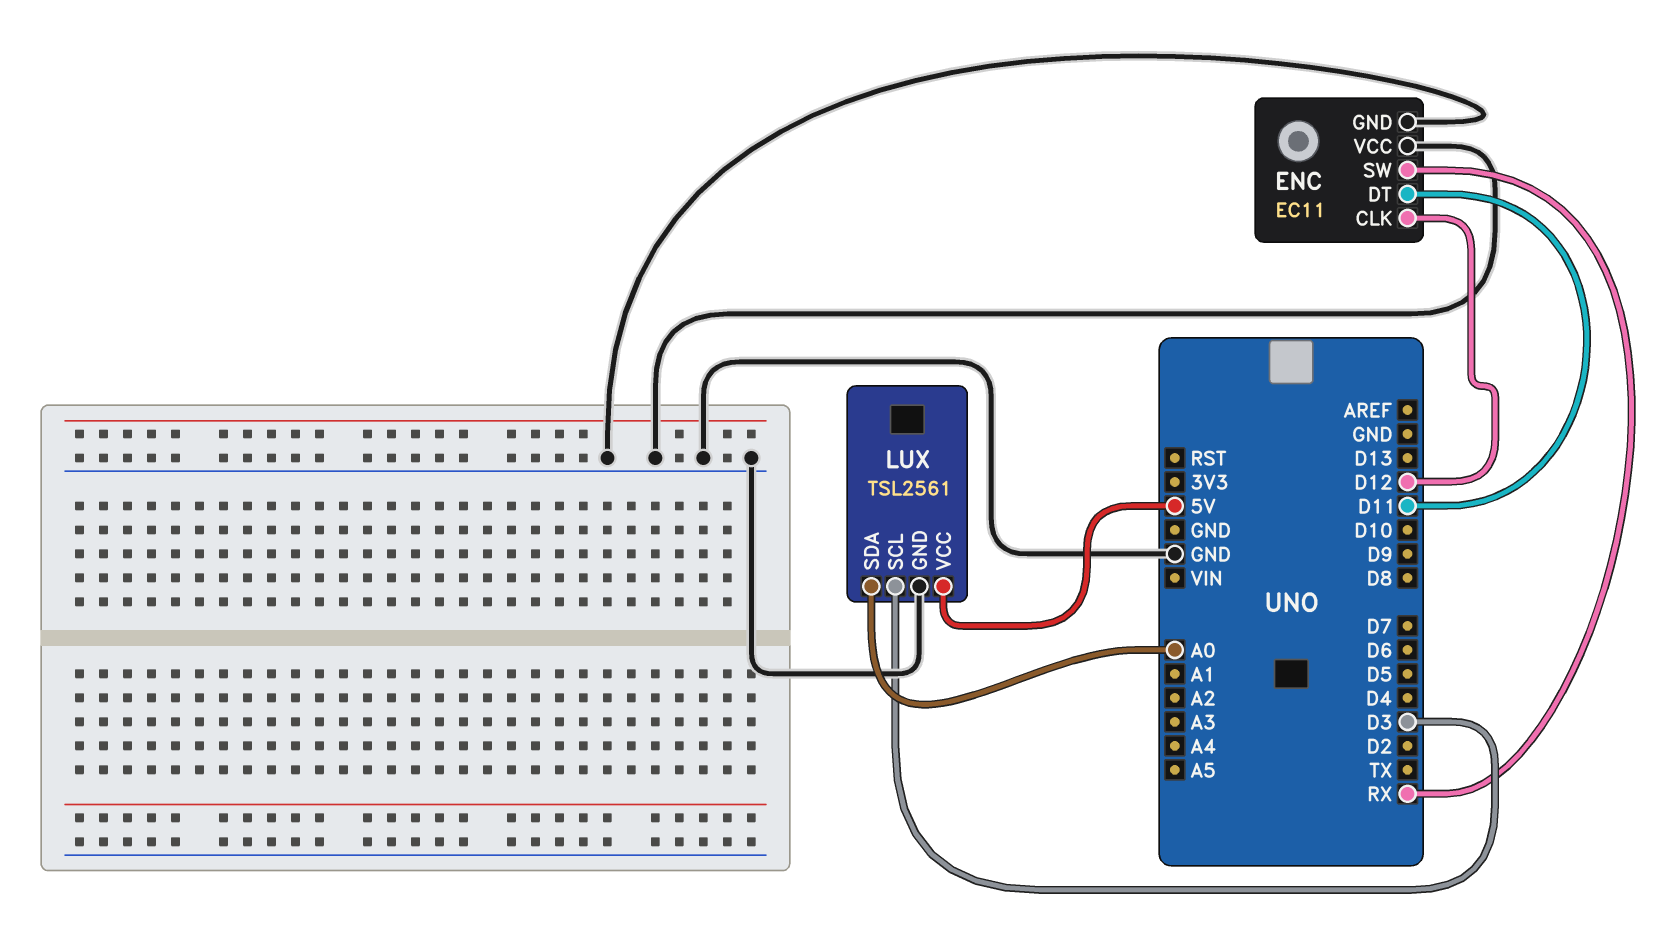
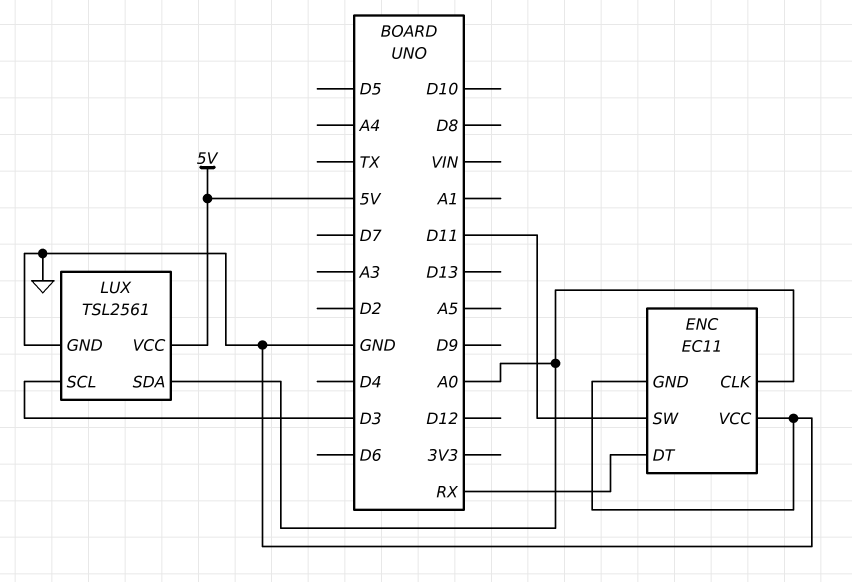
ENC pin CLK: D12 -> A0
ENC pin DT: D11 -> RX
ENC pin SW: RX -> D11

